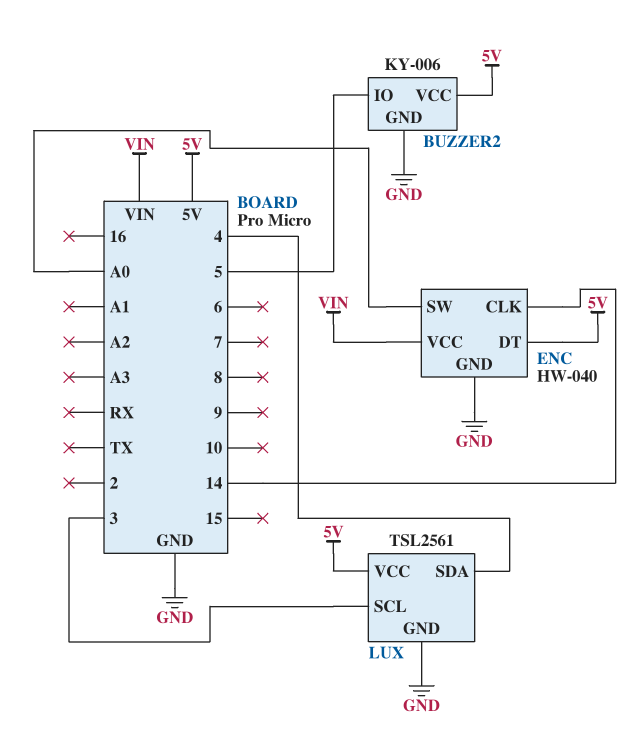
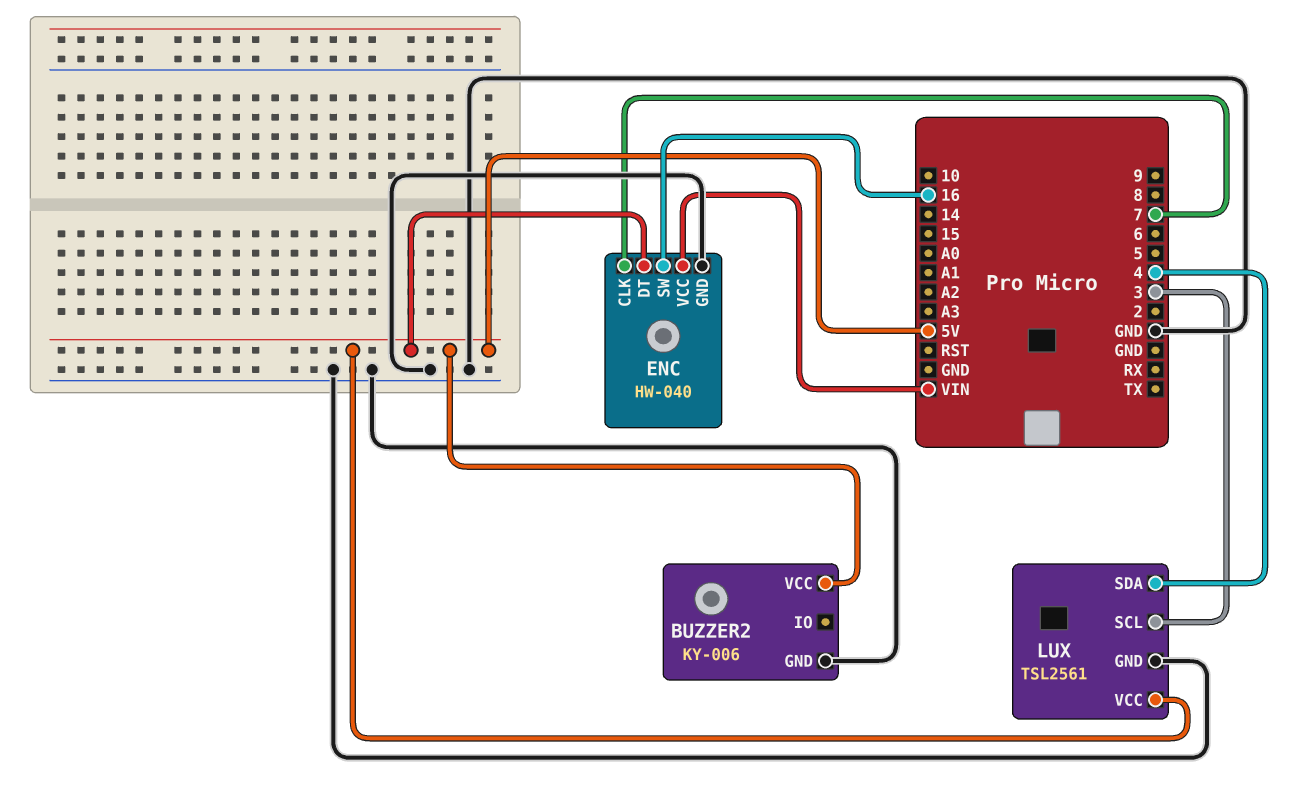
BUZZER2 pin IO: 5 -> none
ENC pin CLK: 14 -> 7
ENC pin SW: A0 -> 16

